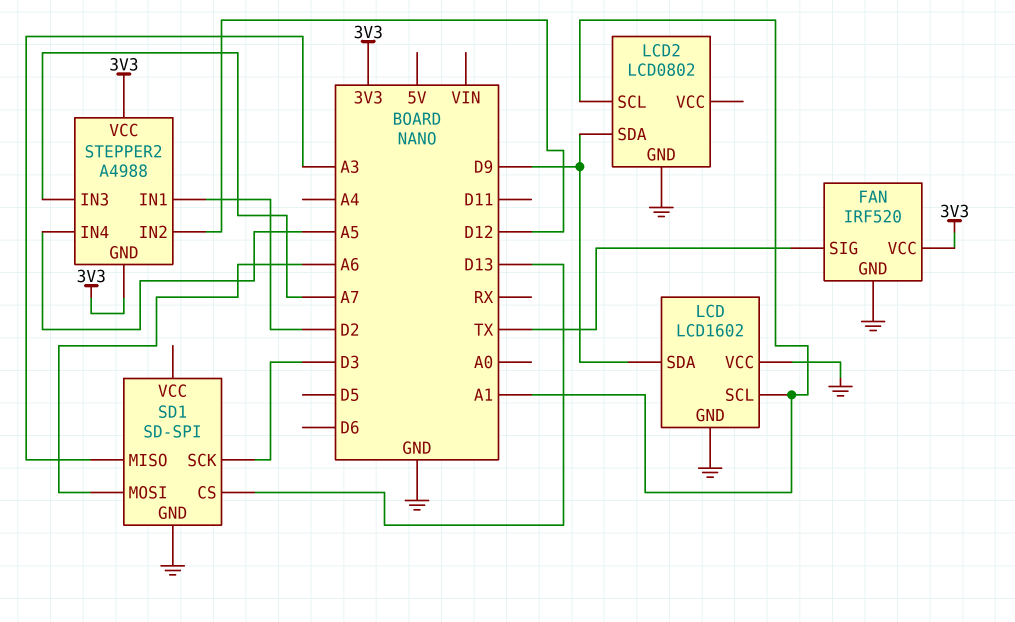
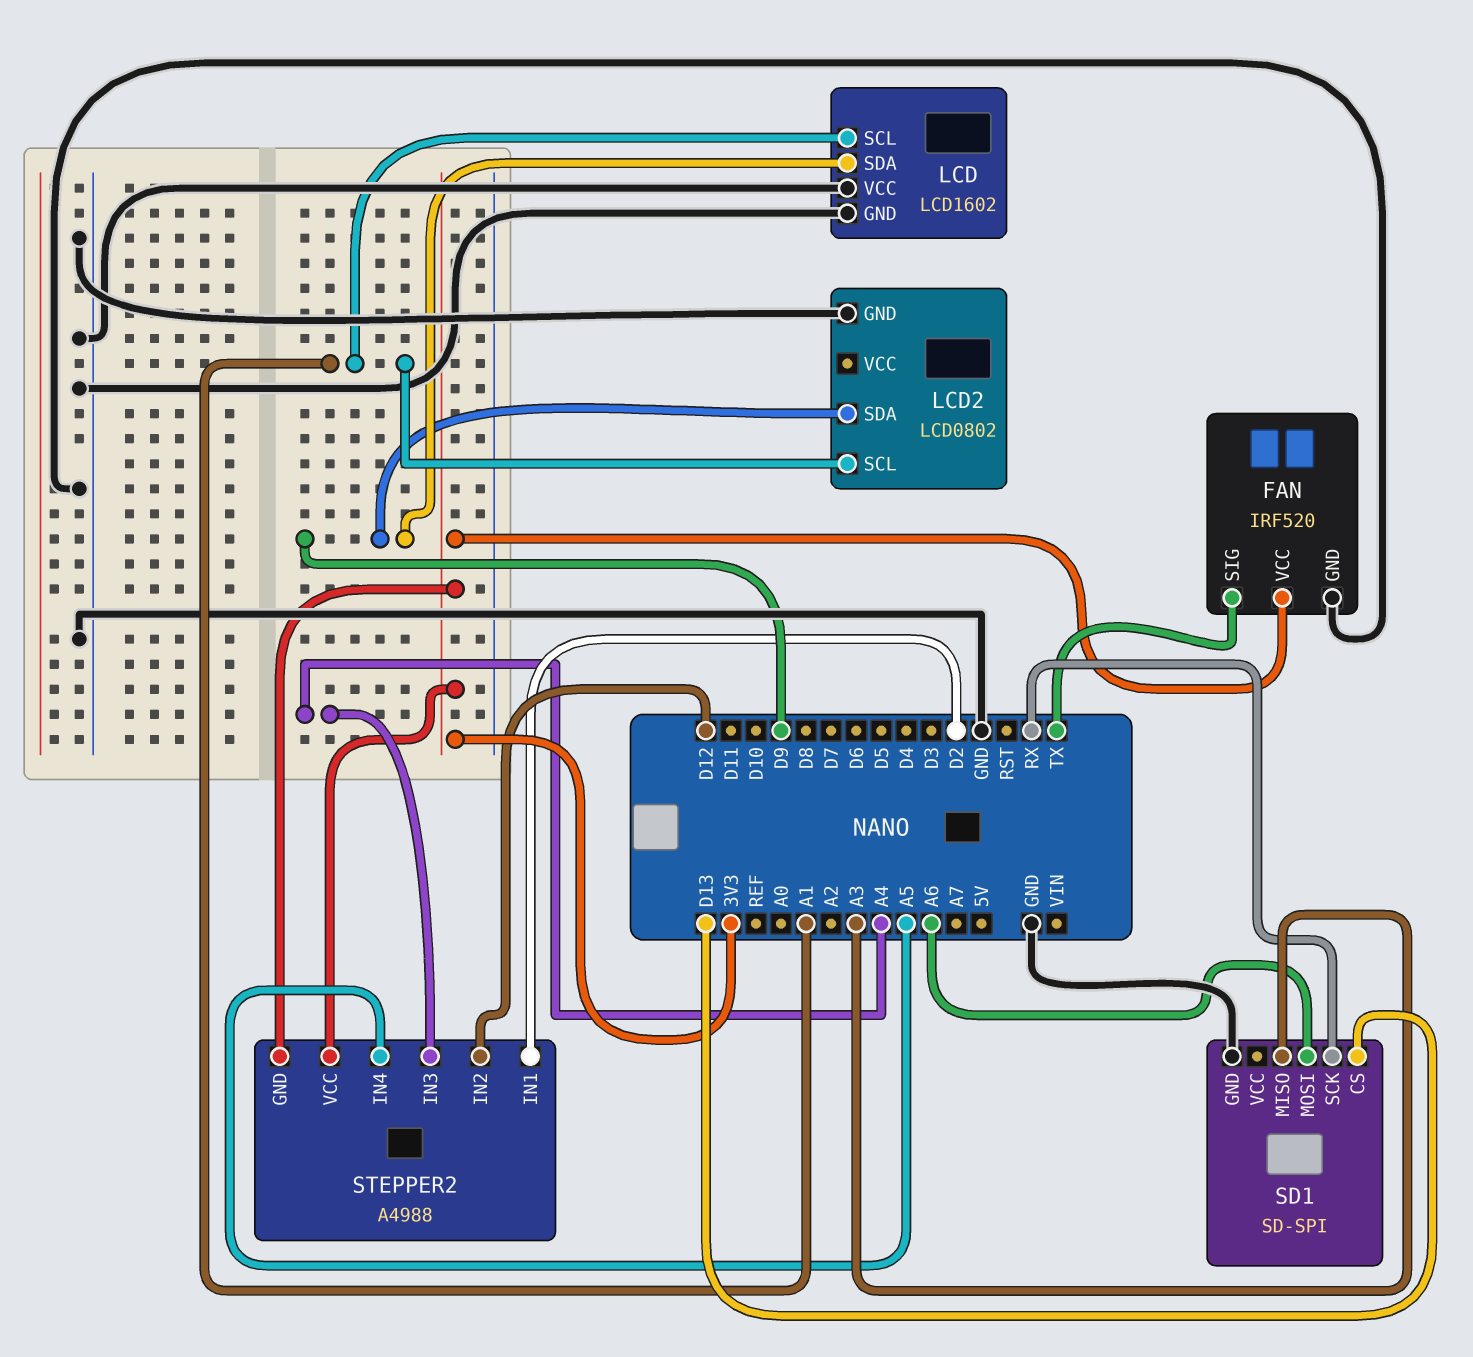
SD1 pin SCK: D3 -> RX
STEPPER2 pin IN3: A7 -> A4

